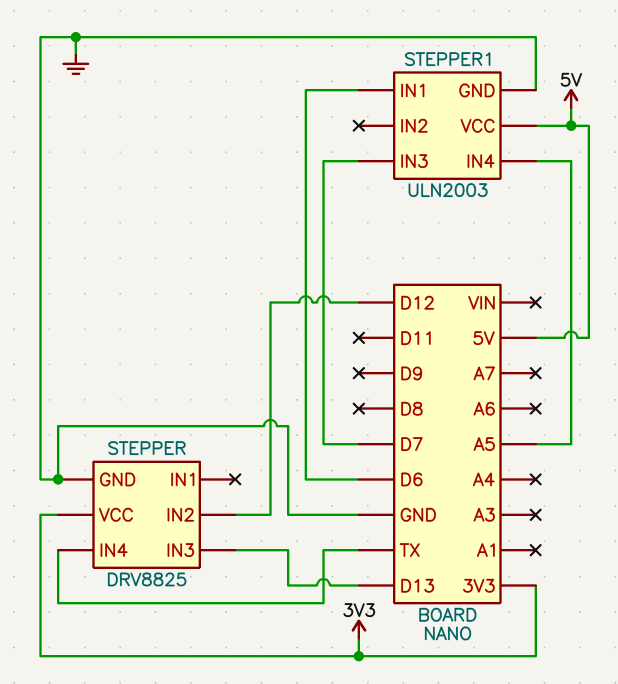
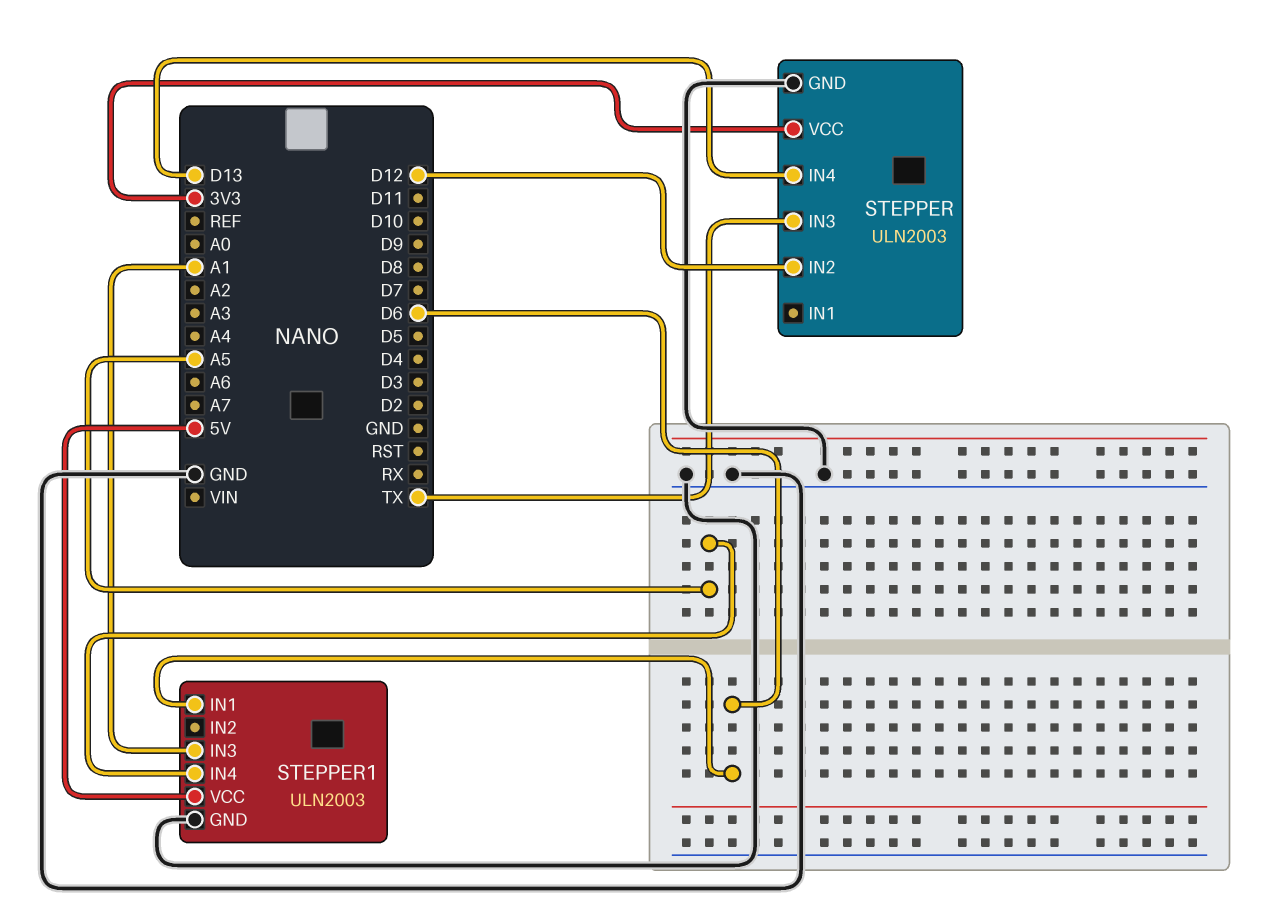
STEPPER: DRV8825 -> ULN2003
STEPPER pin IN3: D13 -> TX
STEPPER pin IN4: TX -> D13
STEPPER1 pin IN3: D7 -> A1

